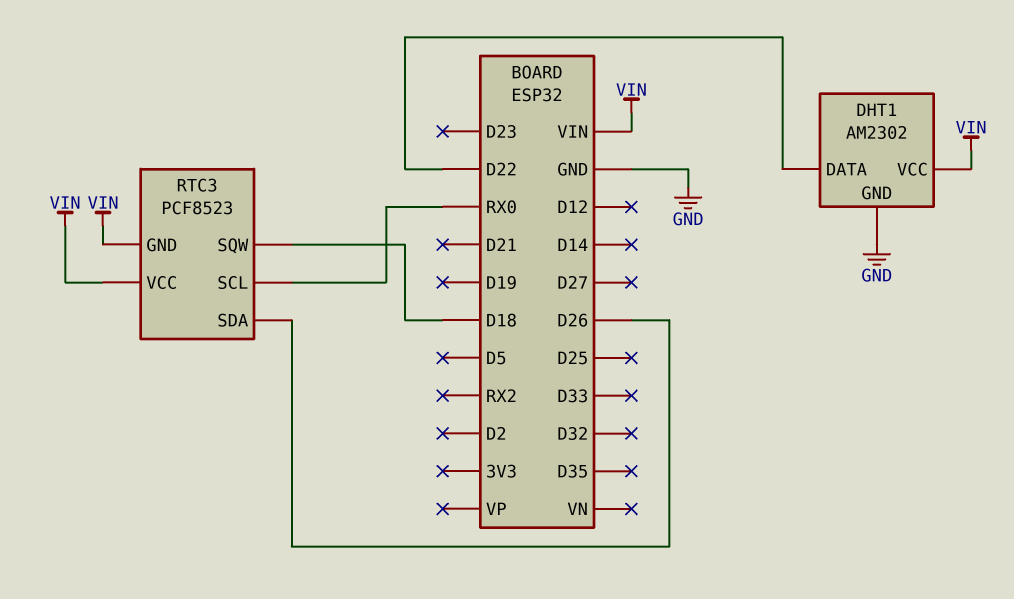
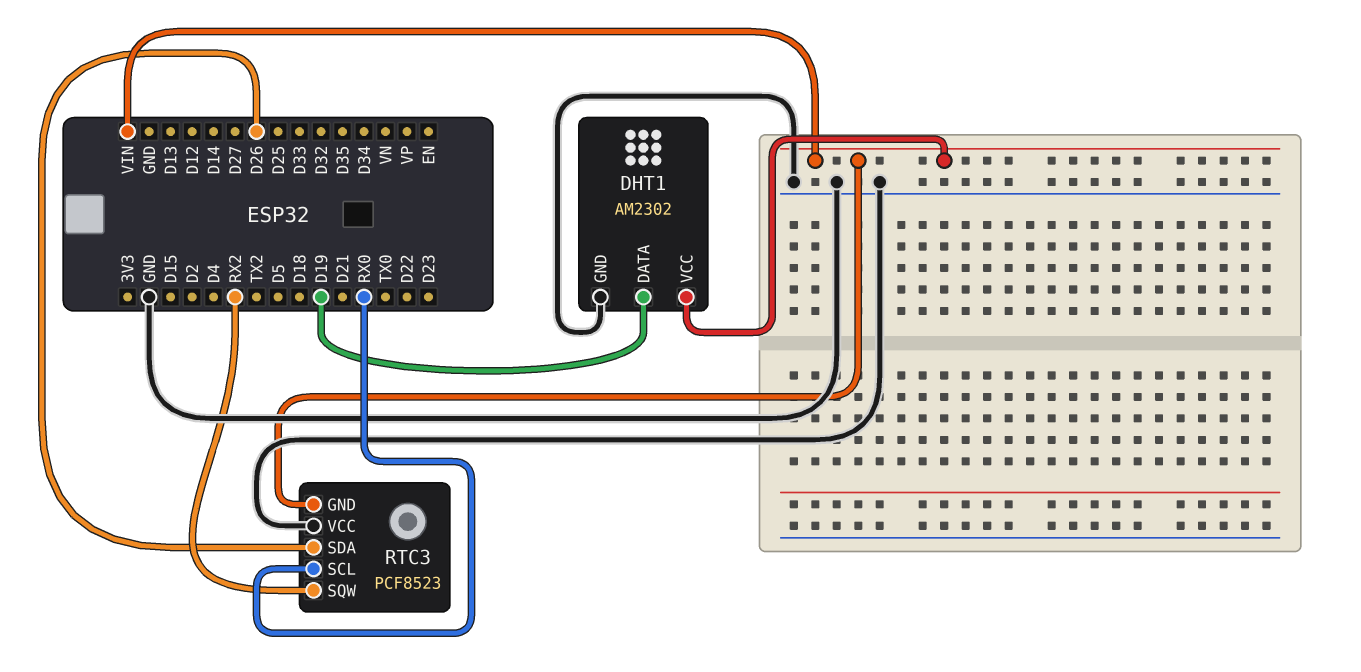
DHT1 pin DATA: D22 -> D19
RTC3 pin SQW: D18 -> RX2
RTC3 pin VCC: VIN -> GND

